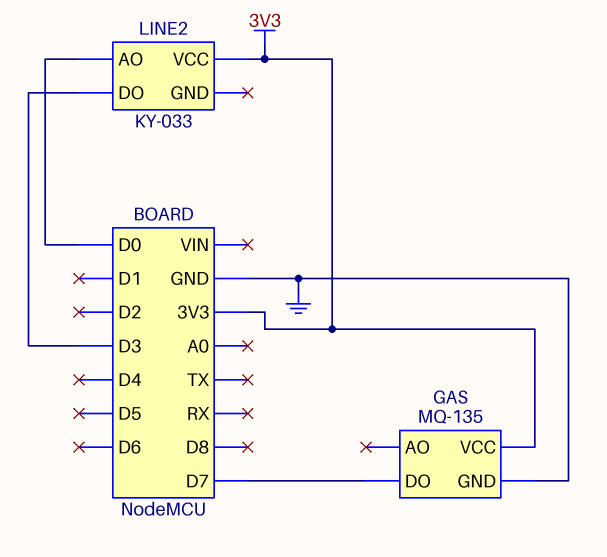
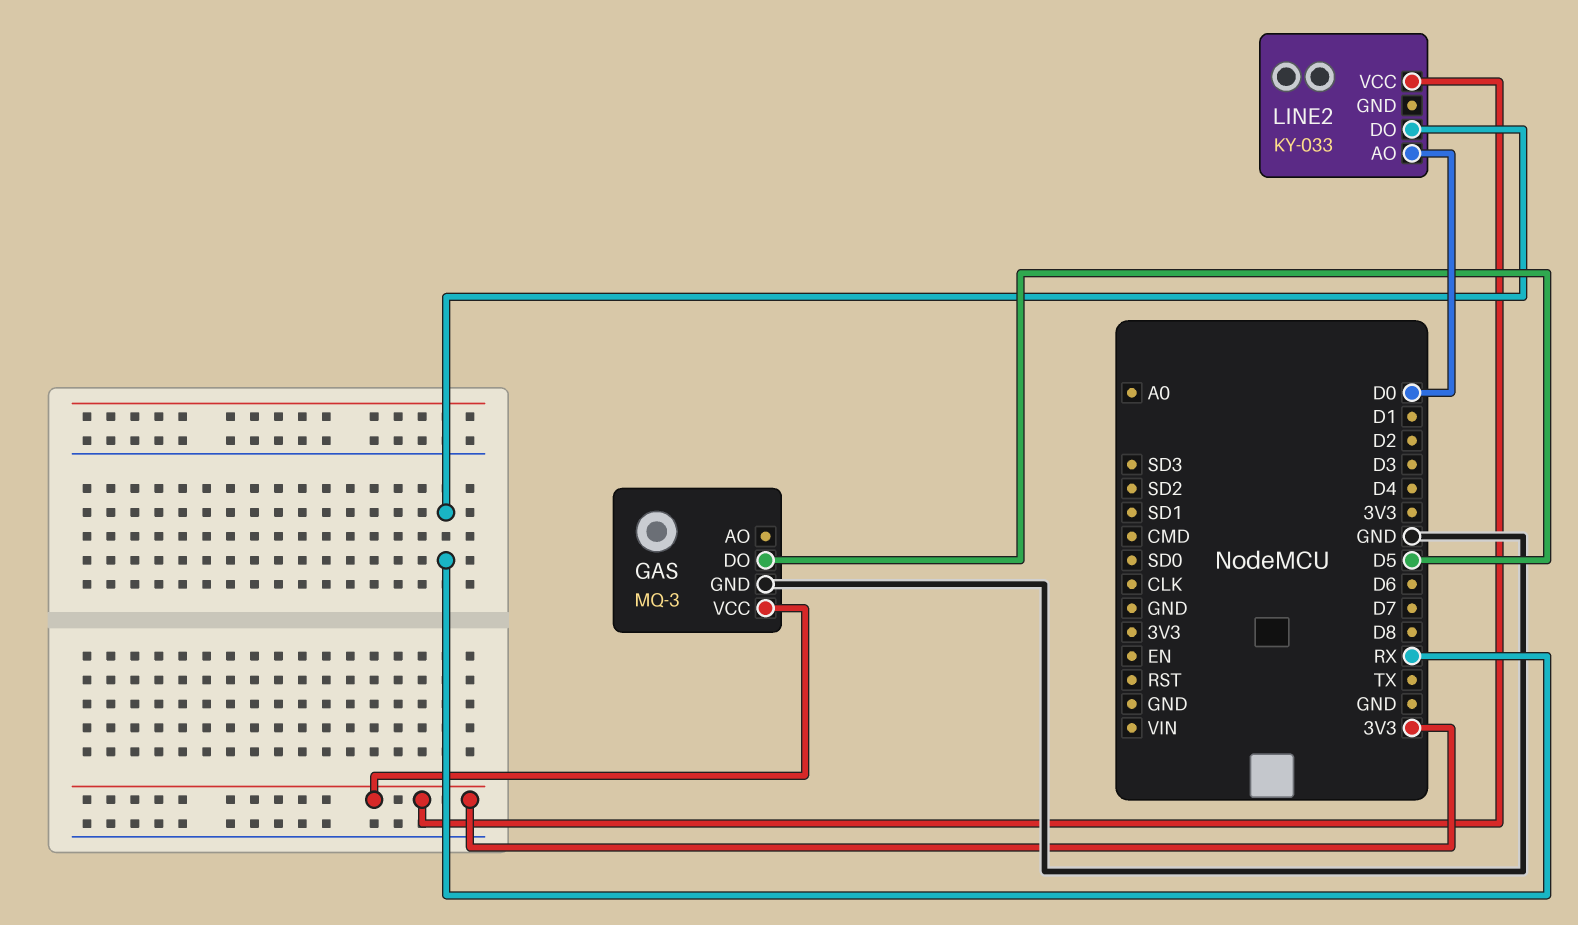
GAS: MQ-135 -> MQ-3
GAS pin DO: D7 -> D5
LINE2 pin DO: D3 -> RX

